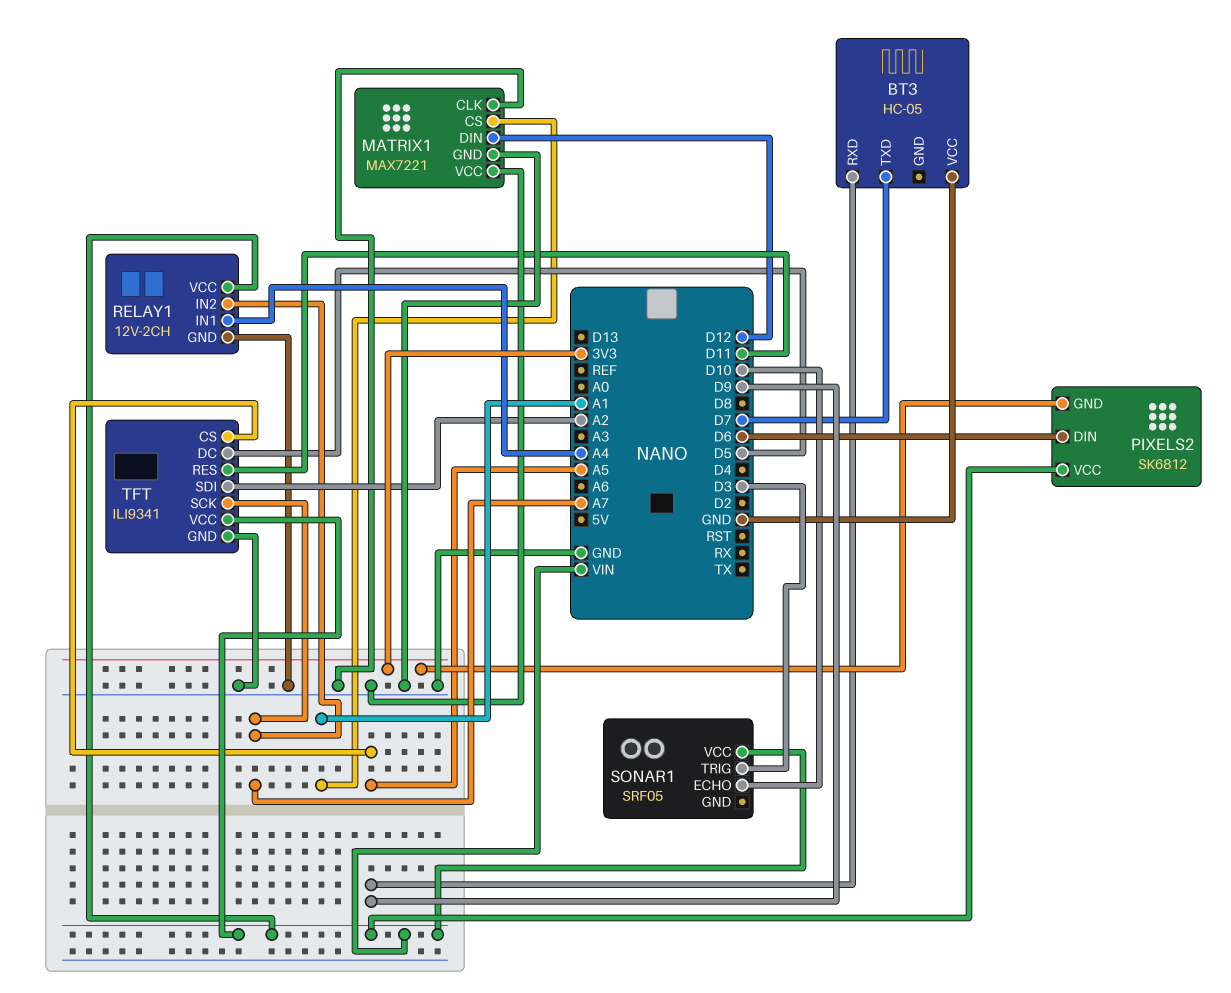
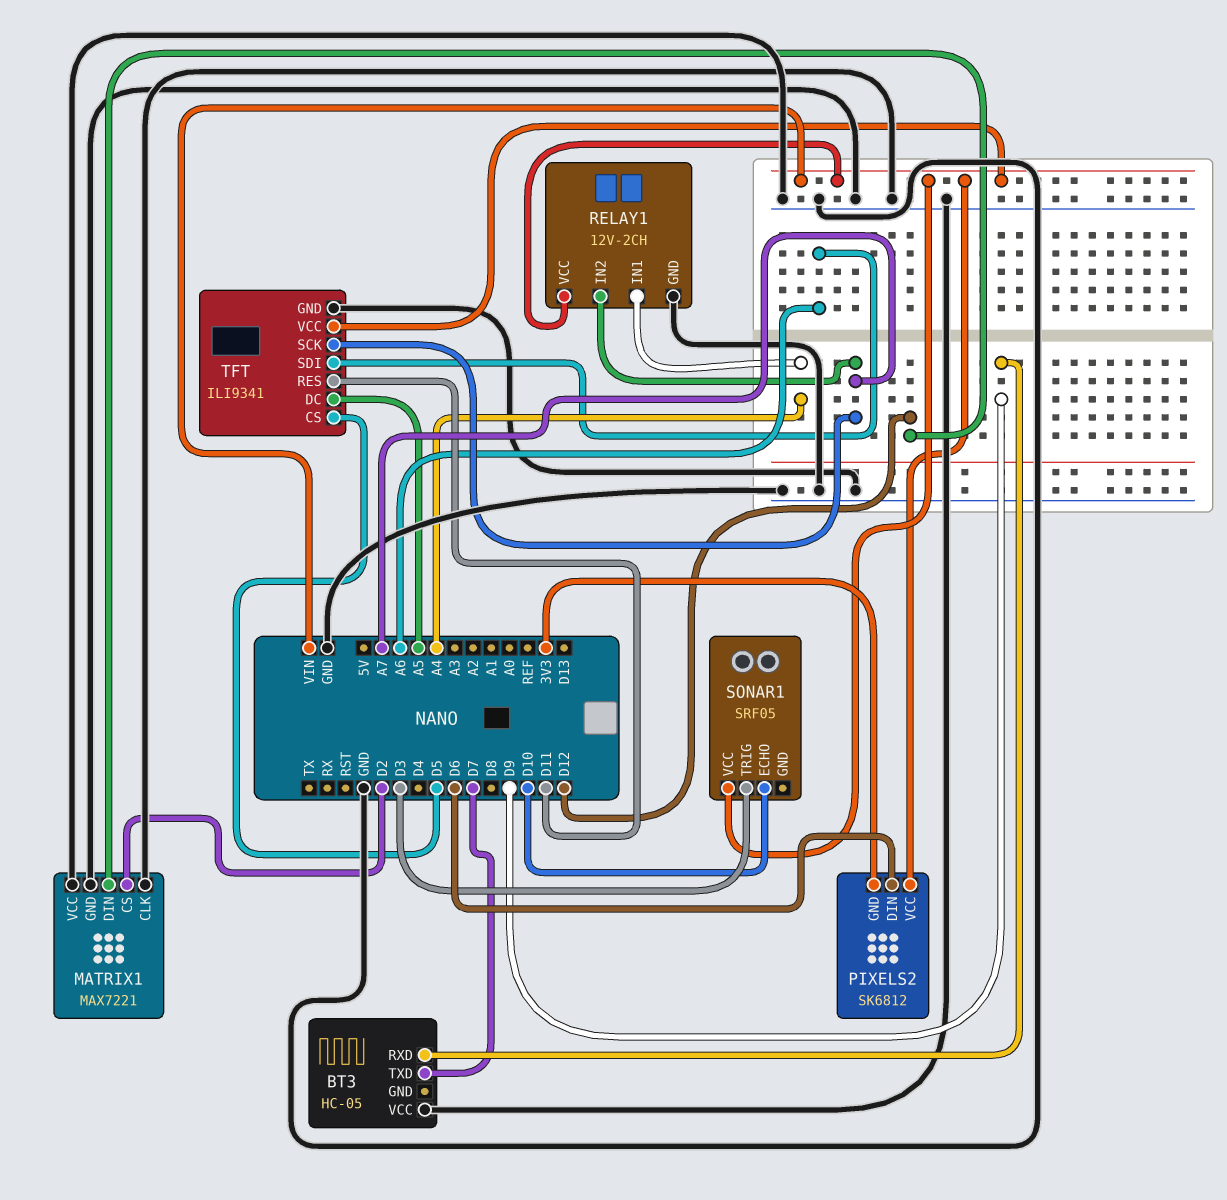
MATRIX1 pin CS: A1 -> D2
TFT pin CS: A5 -> D5
TFT pin DC: D5 -> A5
TFT pin SDI: A2 -> A6

